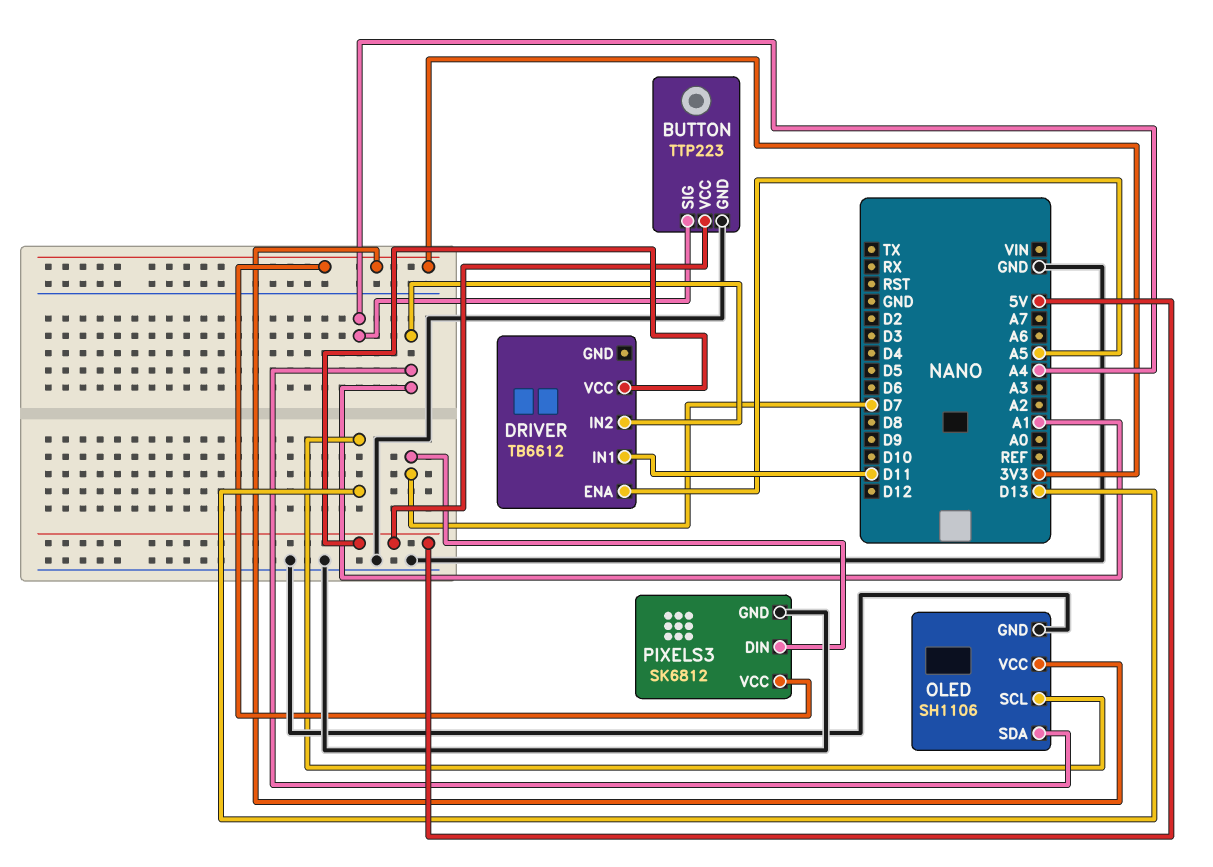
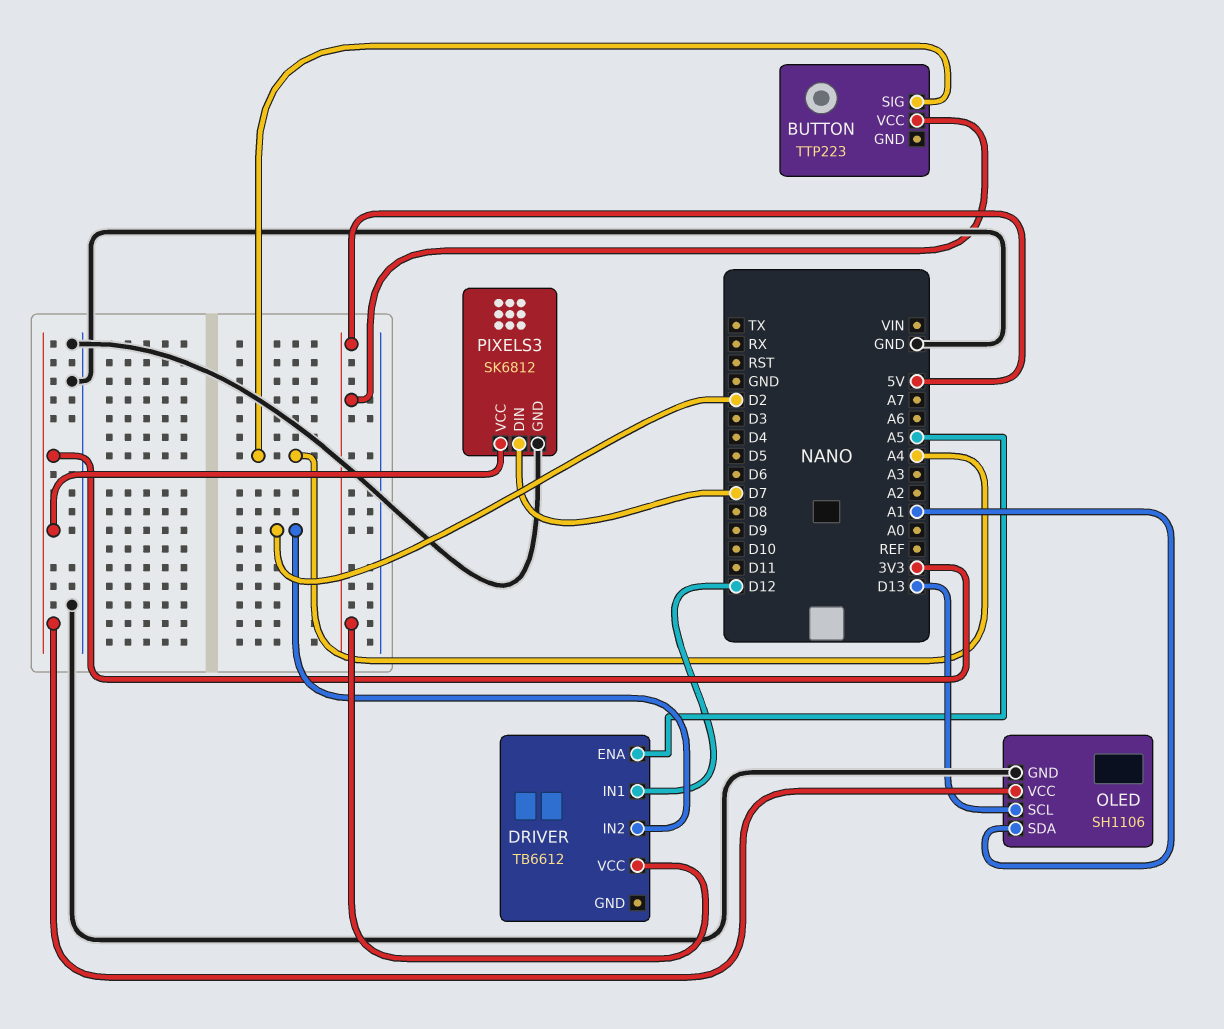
BUTTON pin GND: GND -> none
DRIVER pin IN1: D11 -> D12
DRIVER pin IN2: A1 -> D2

